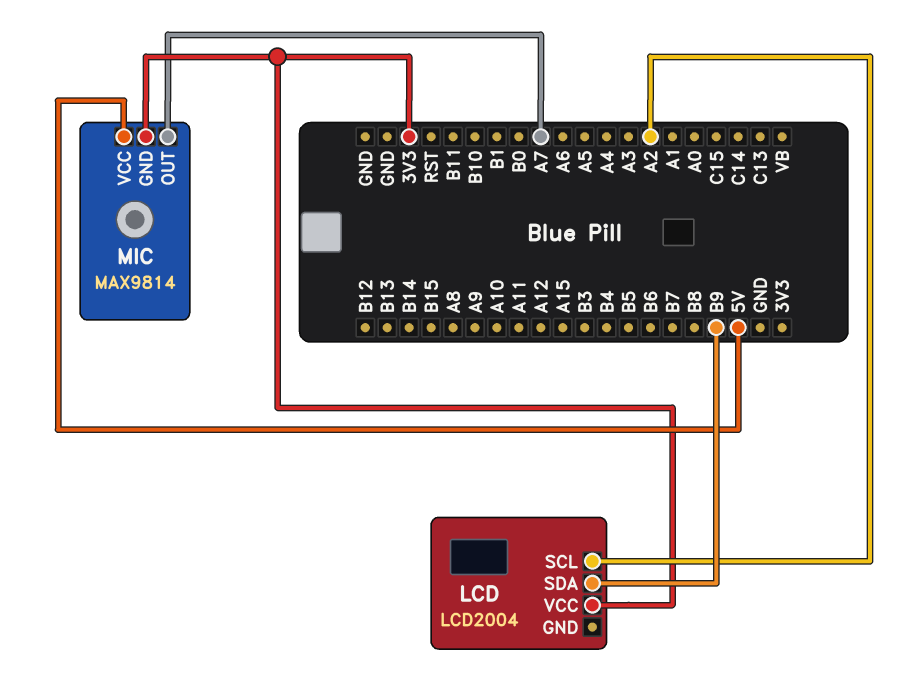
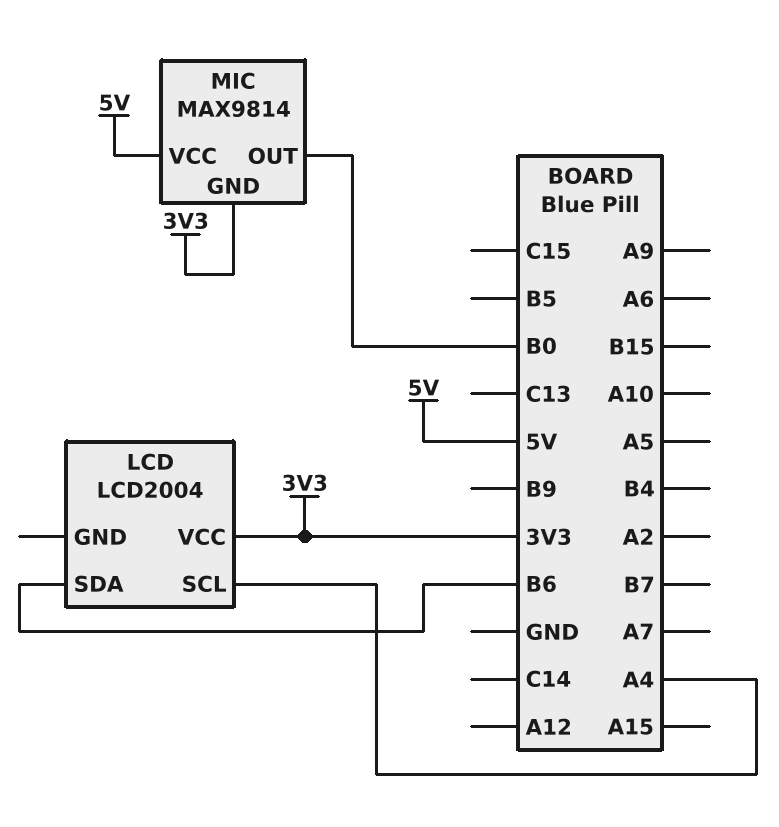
LCD pin SCL: A2 -> A4
LCD pin SDA: B9 -> B6
MIC pin OUT: A7 -> B0

